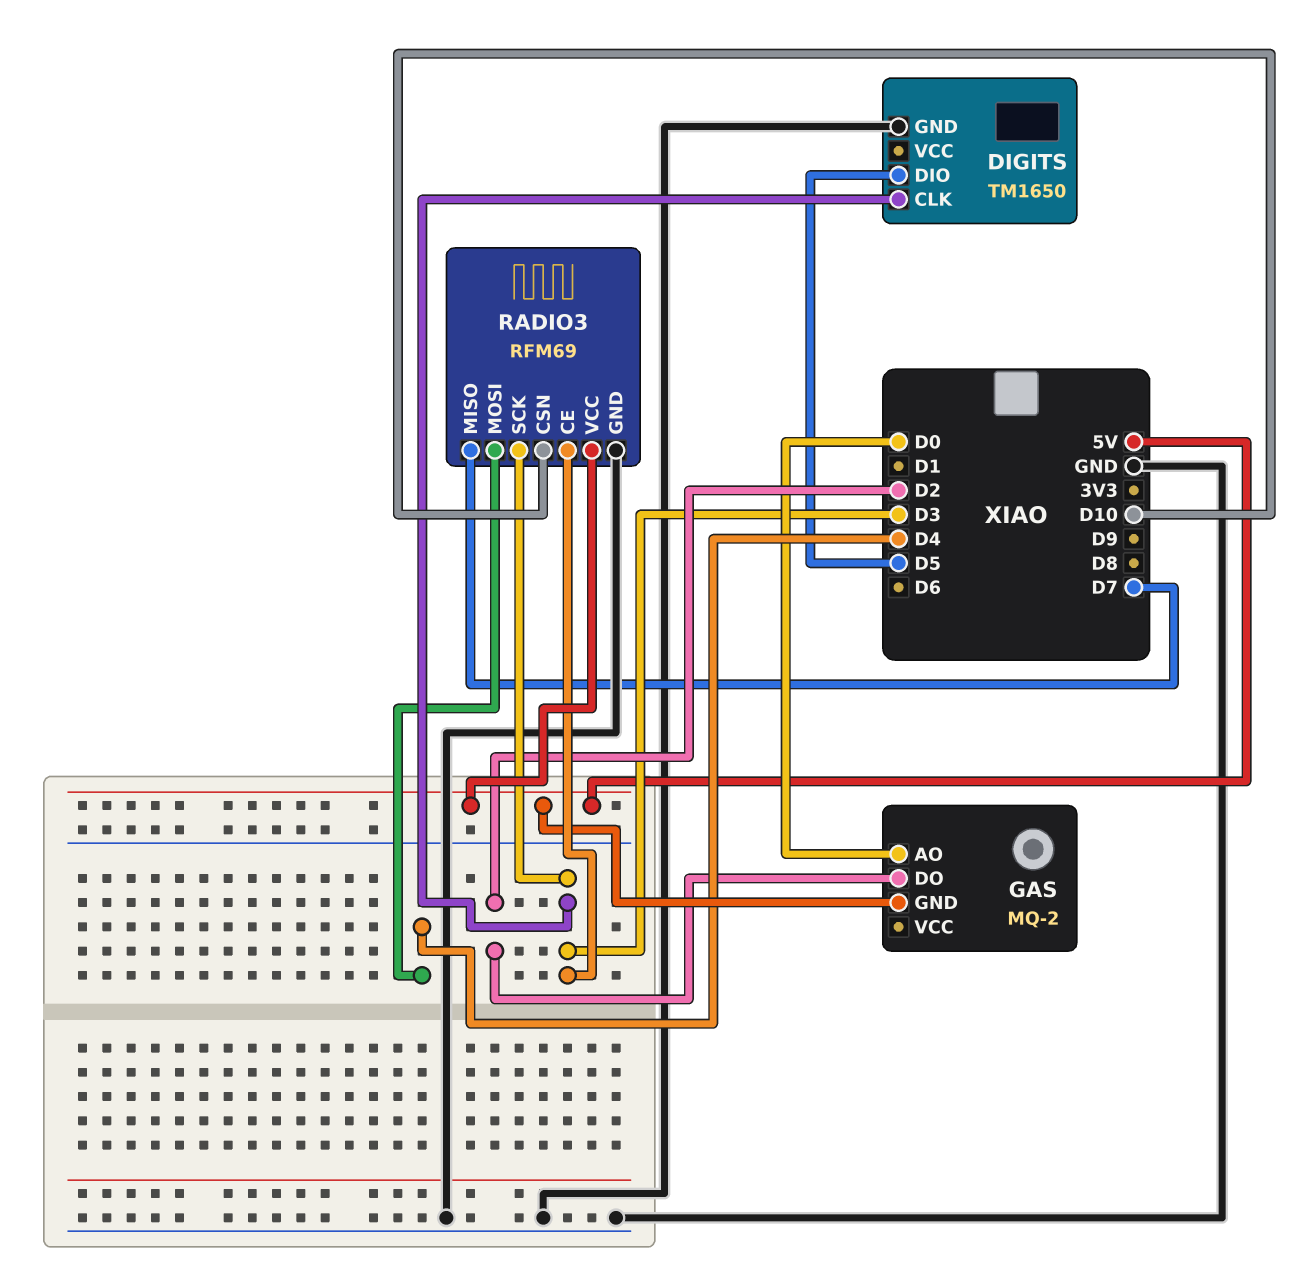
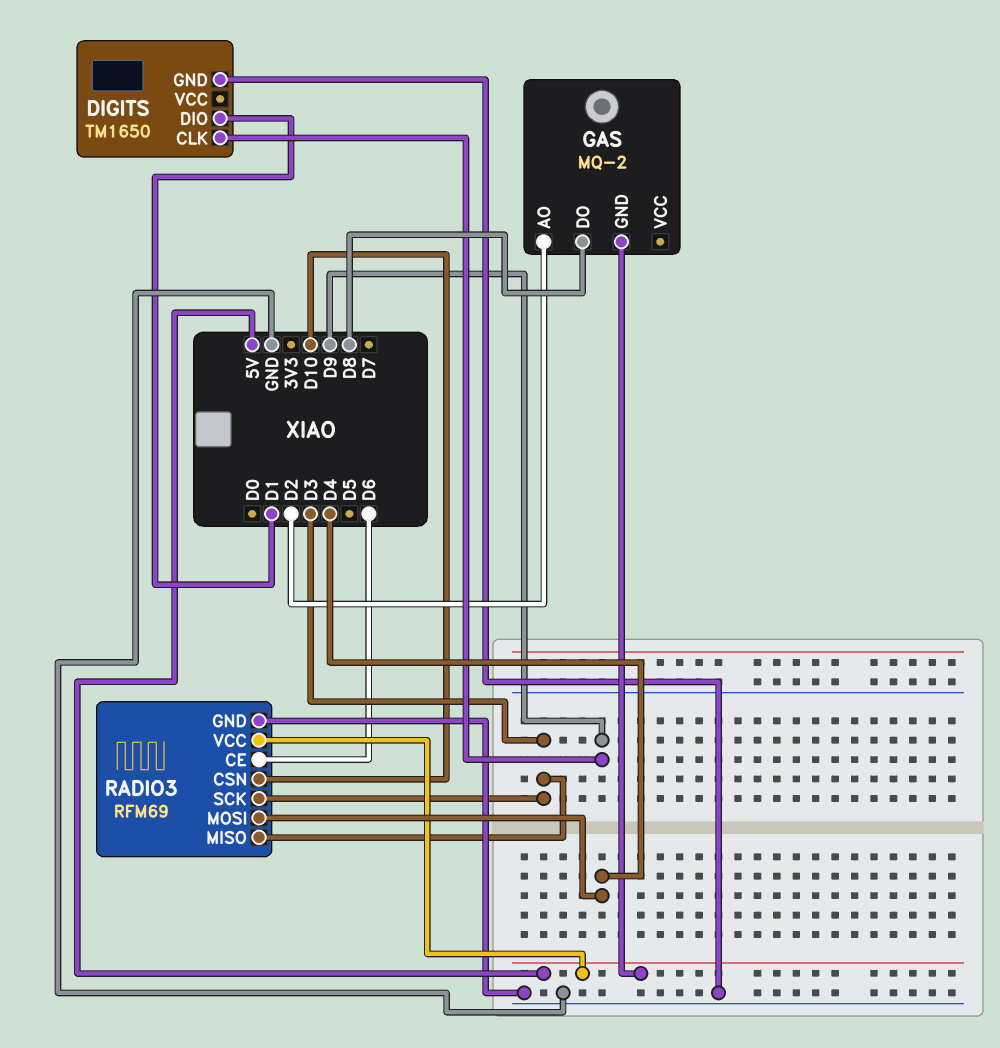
DIGITS pin CLK: D3 -> D9
DIGITS pin DIO: D5 -> D1
GAS pin AO: D0 -> D2
GAS pin DO: D2 -> D8
RADIO3 pin CE: D3 -> D6
RADIO3 pin MISO: D7 -> D3

